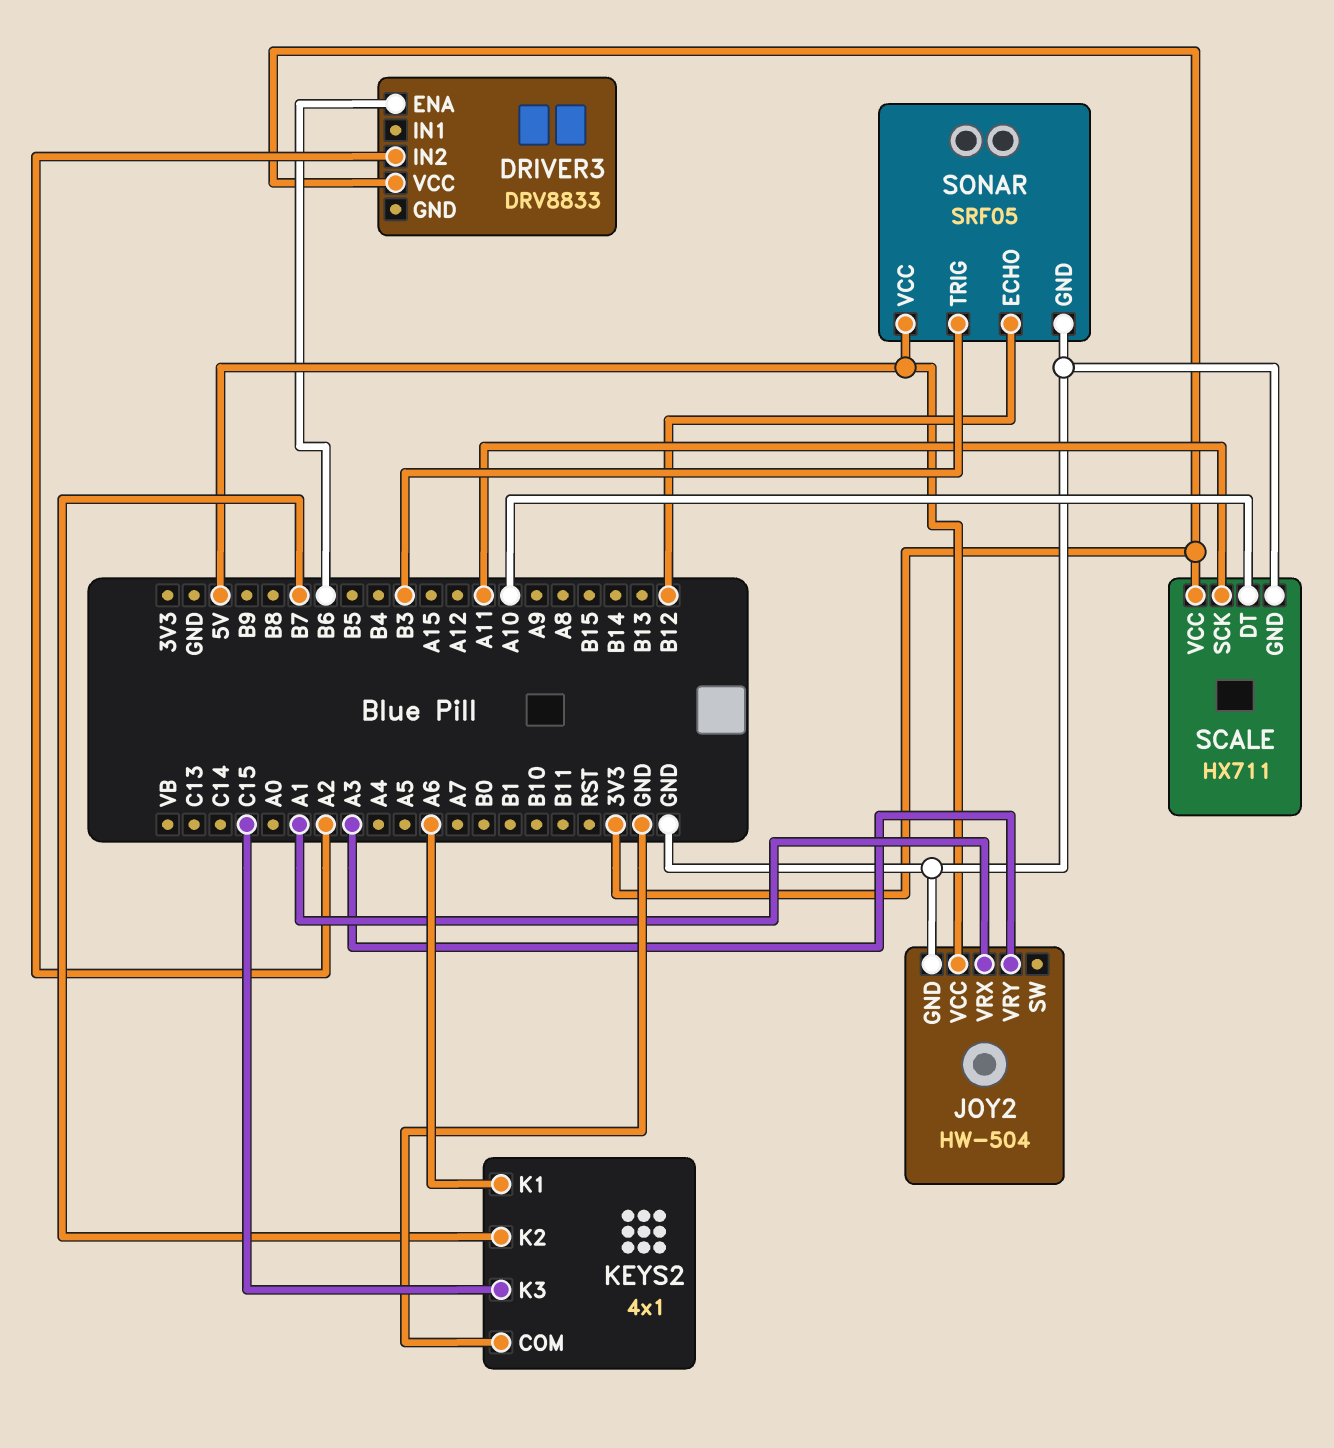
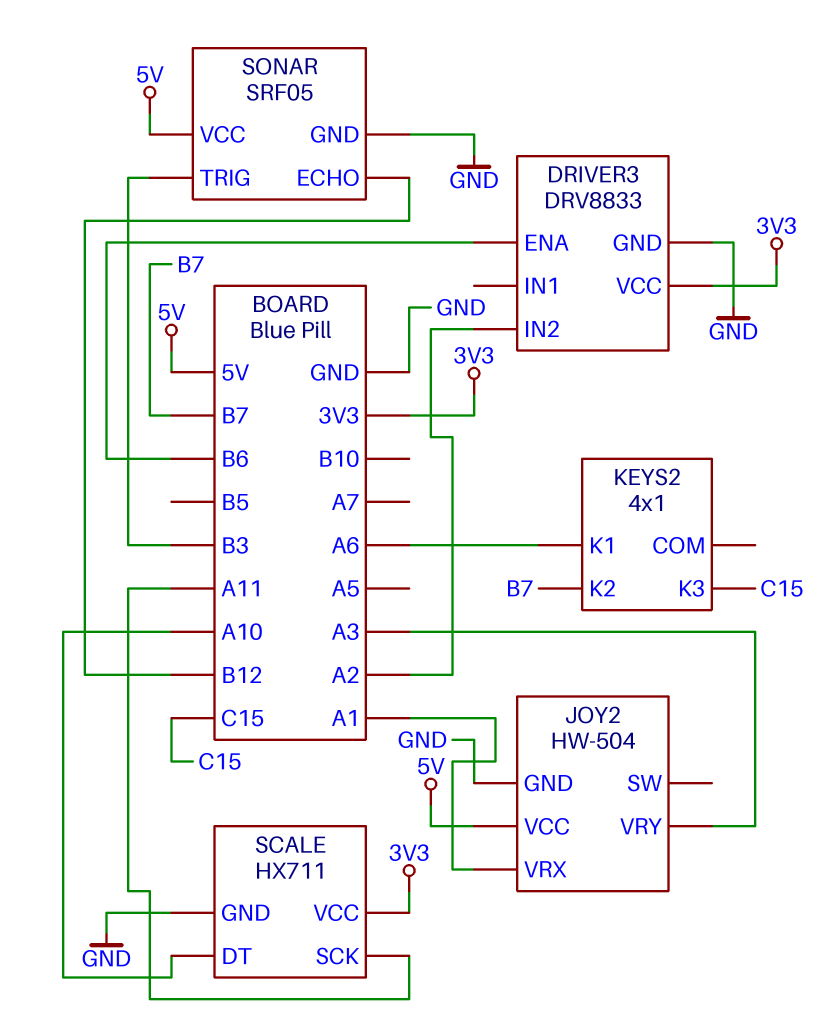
DRIVER3 pin GND: none -> GND
KEYS2 pin COM: GND -> none

